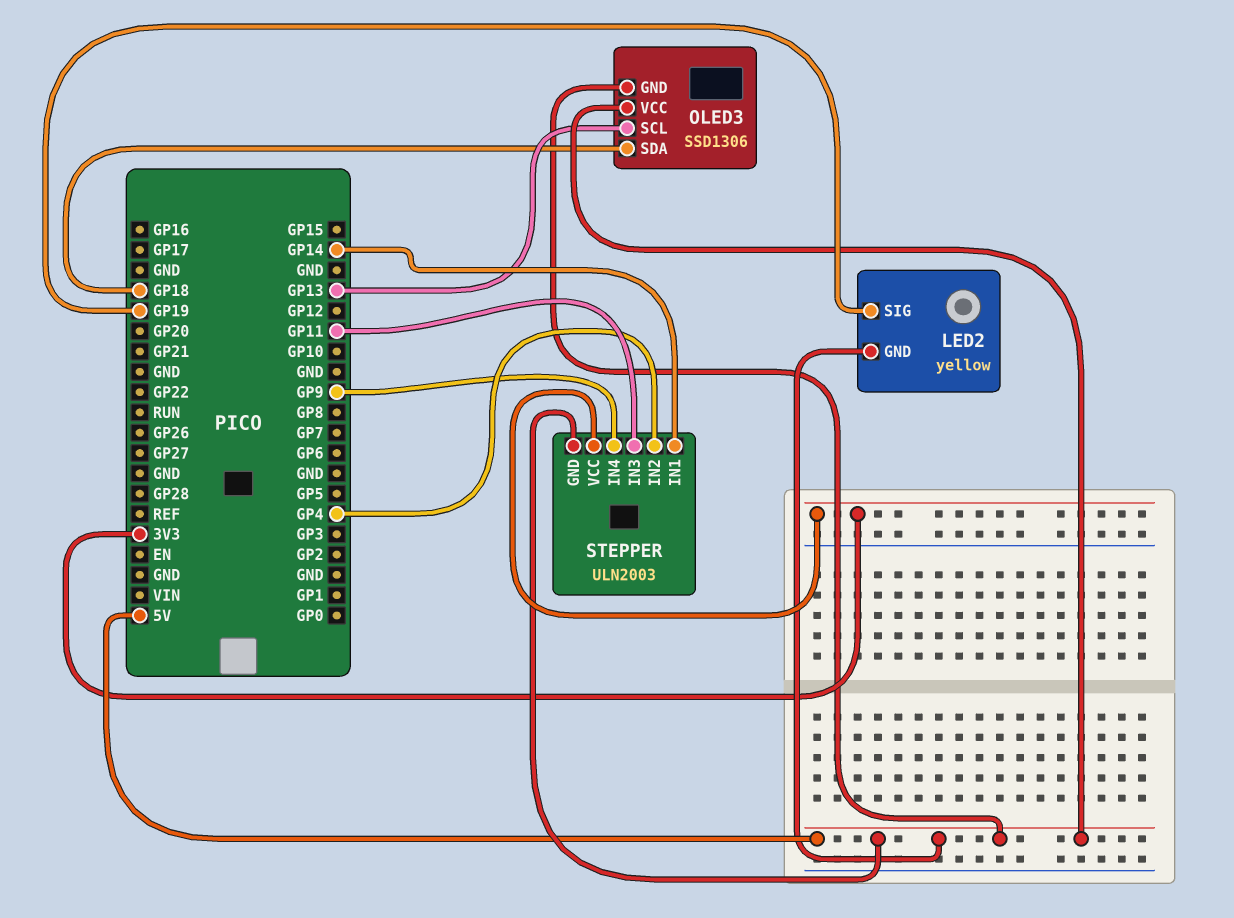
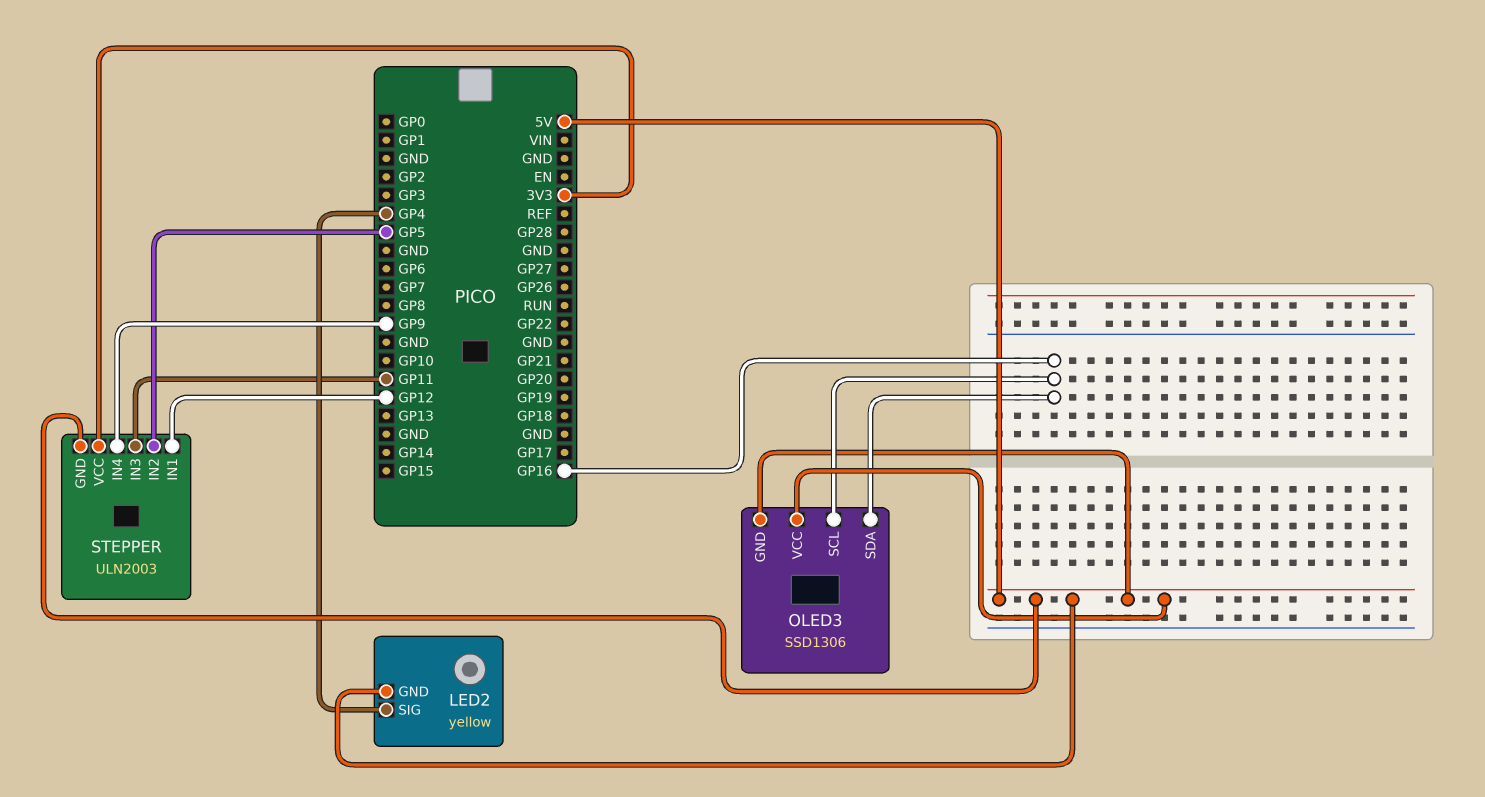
LED2 pin SIG: GP19 -> GP4
OLED3 pin SCL: GP13 -> GP16
OLED3 pin SDA: GP18 -> GP16
STEPPER pin IN1: GP14 -> GP12
STEPPER pin IN2: GP4 -> GP5

